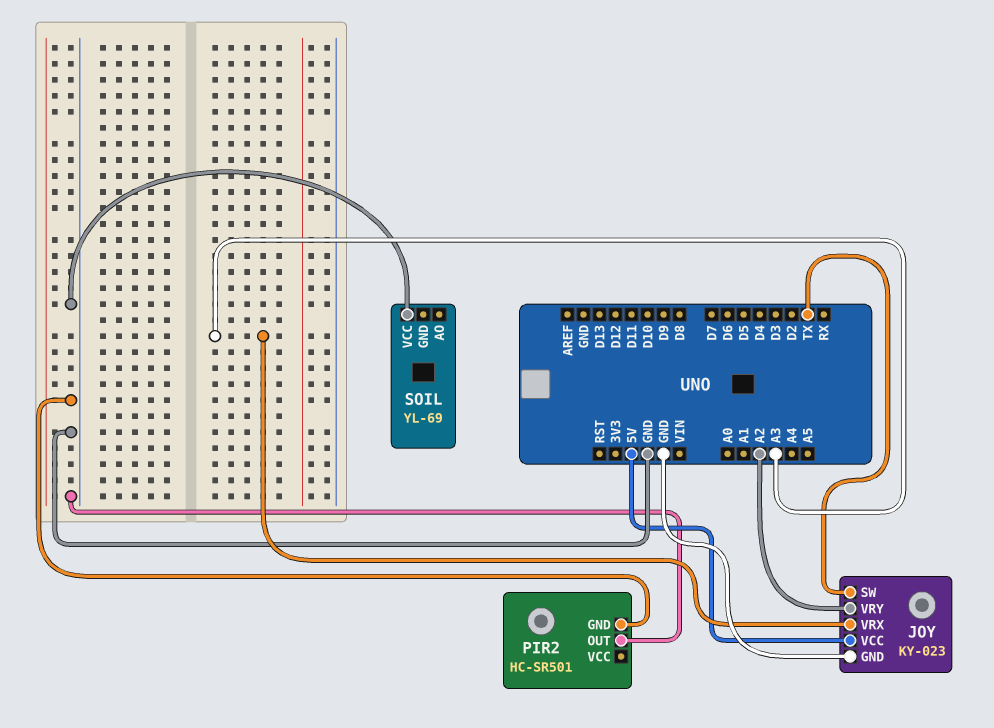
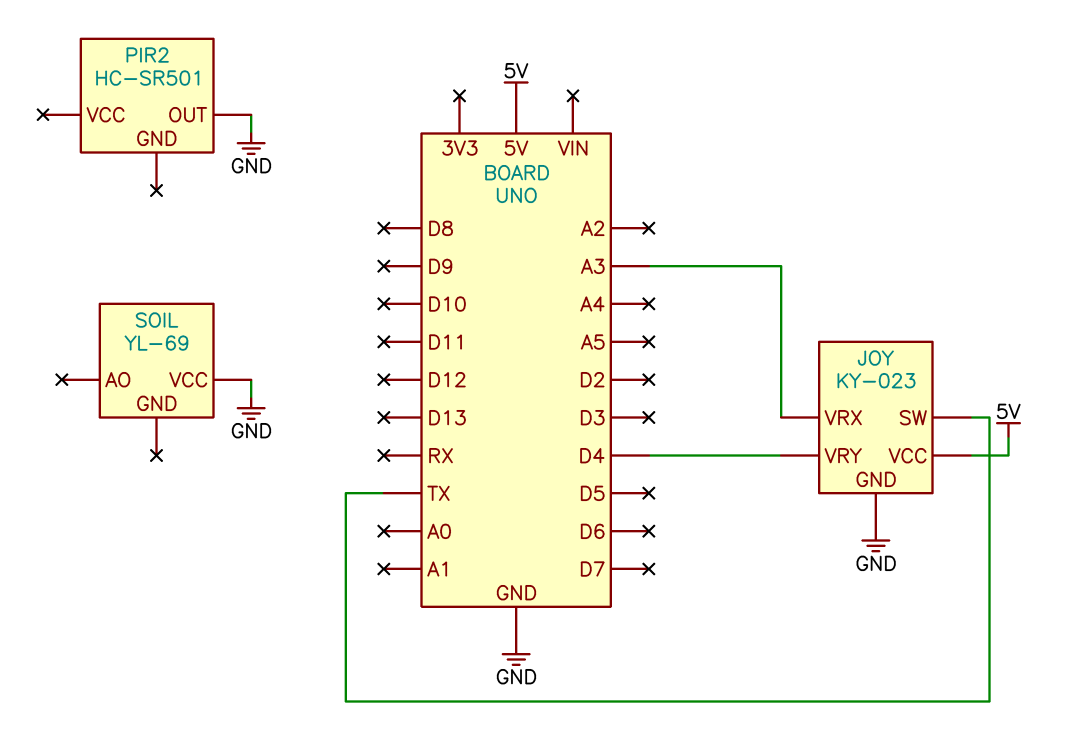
JOY pin VRY: A2 -> D4
PIR2 pin GND: GND -> none

